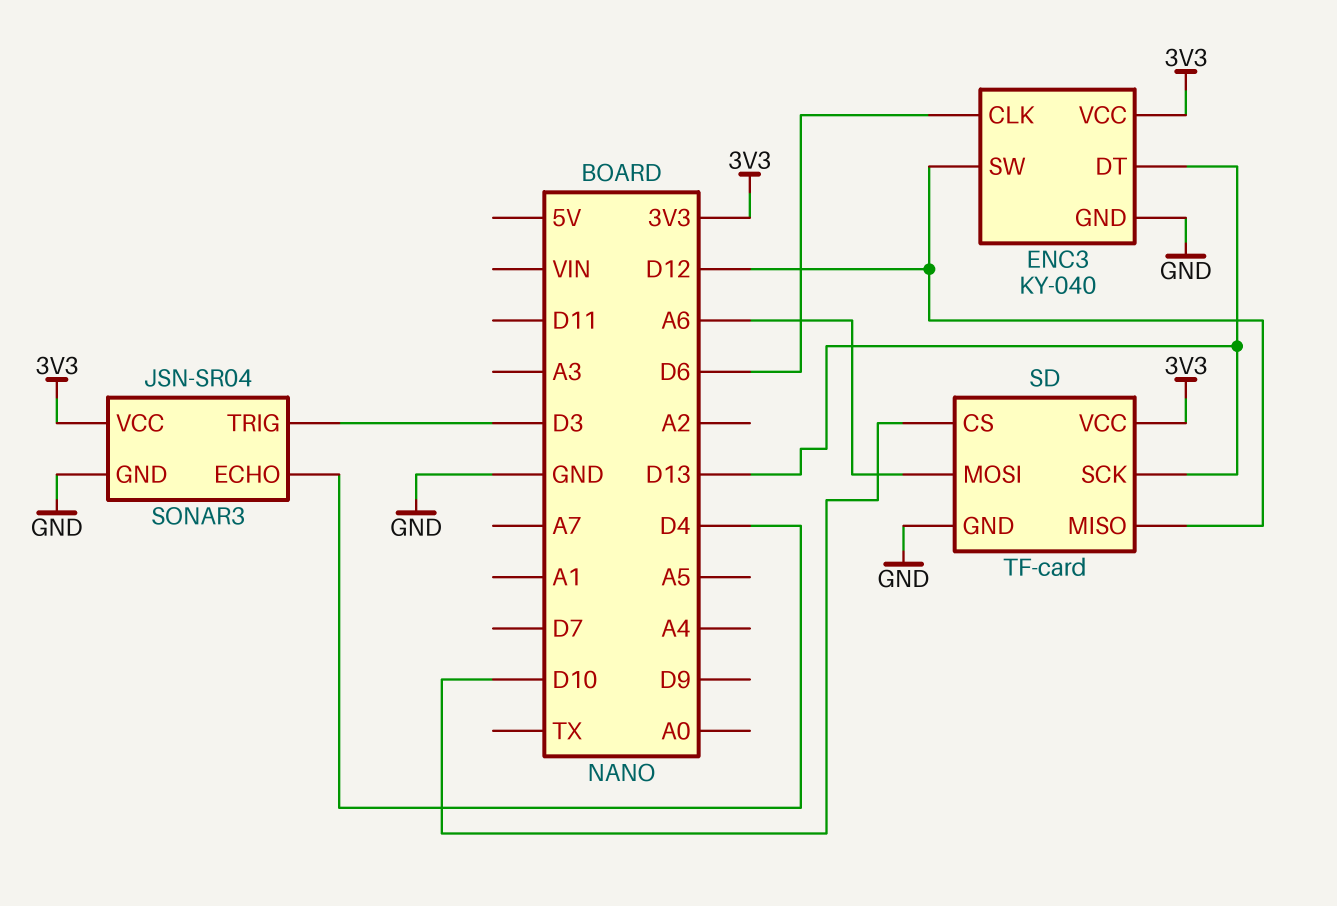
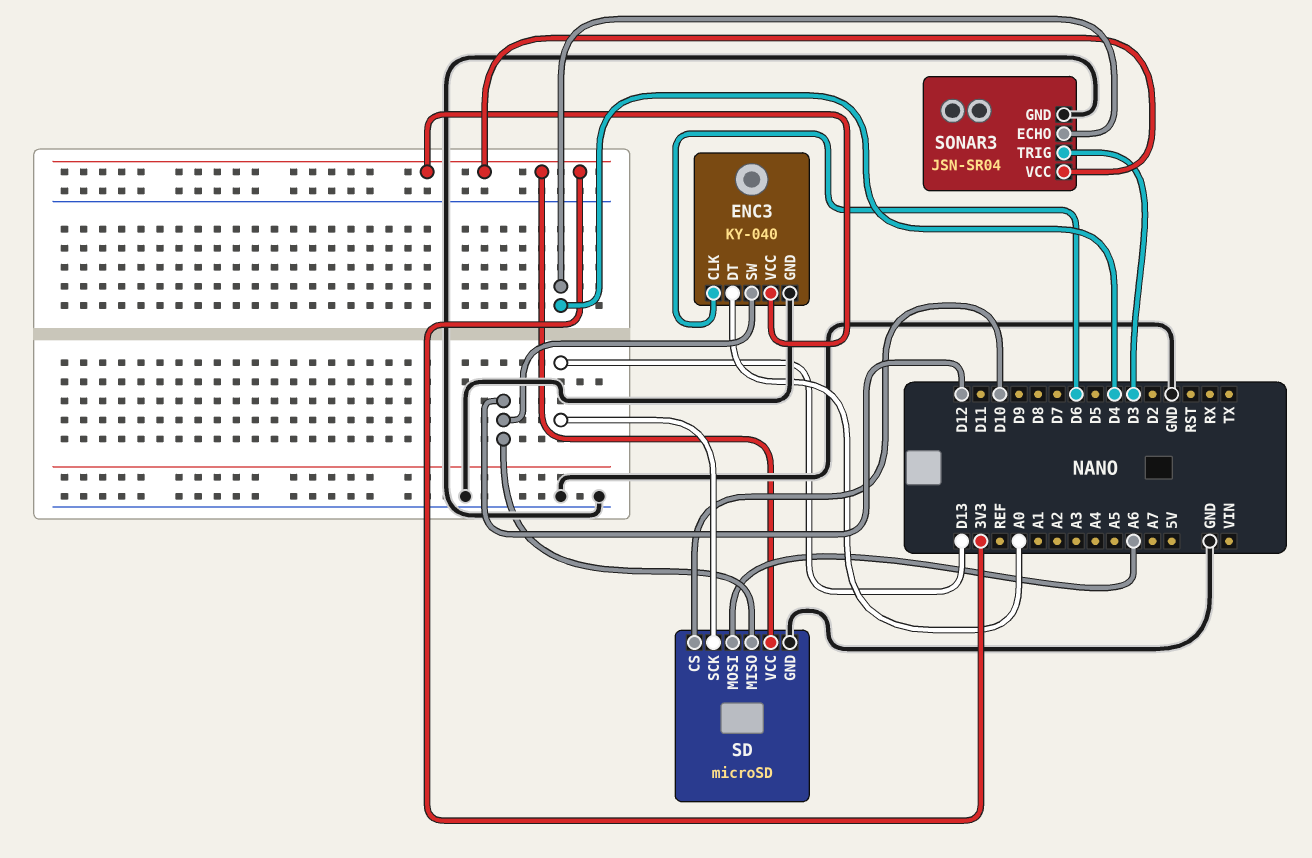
ENC3 pin DT: D13 -> A0
SD: TF-card -> microSD

